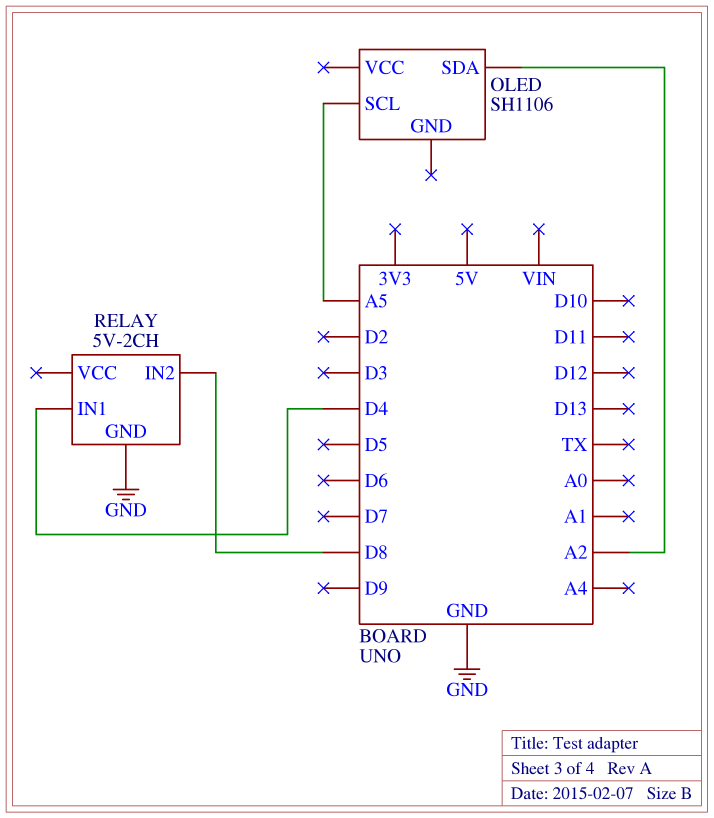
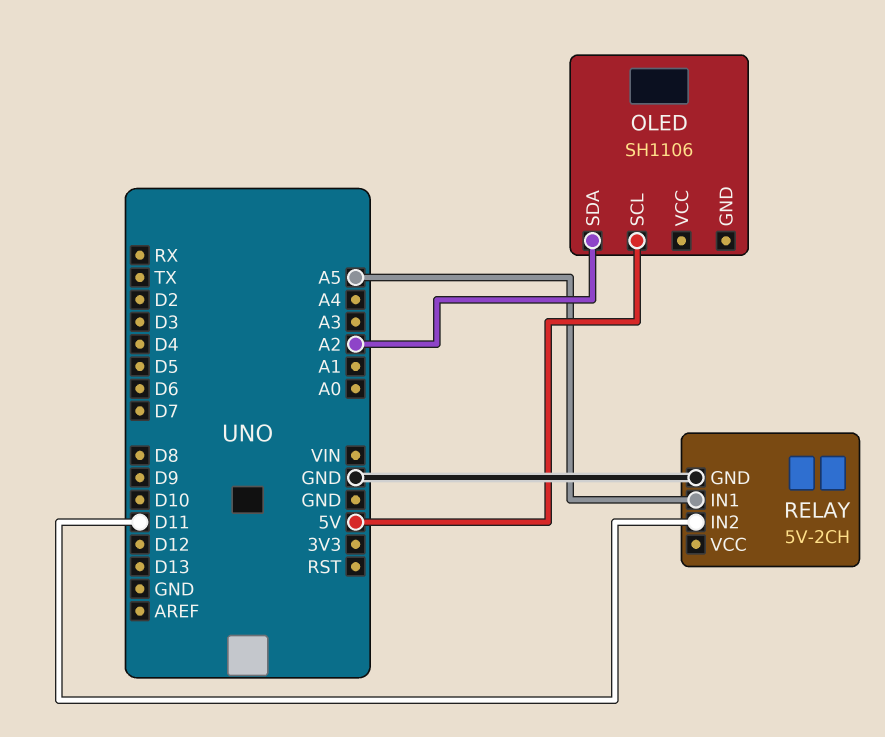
OLED pin SCL: A5 -> 5V
RELAY pin IN1: D4 -> A5
RELAY pin IN2: D8 -> D11

